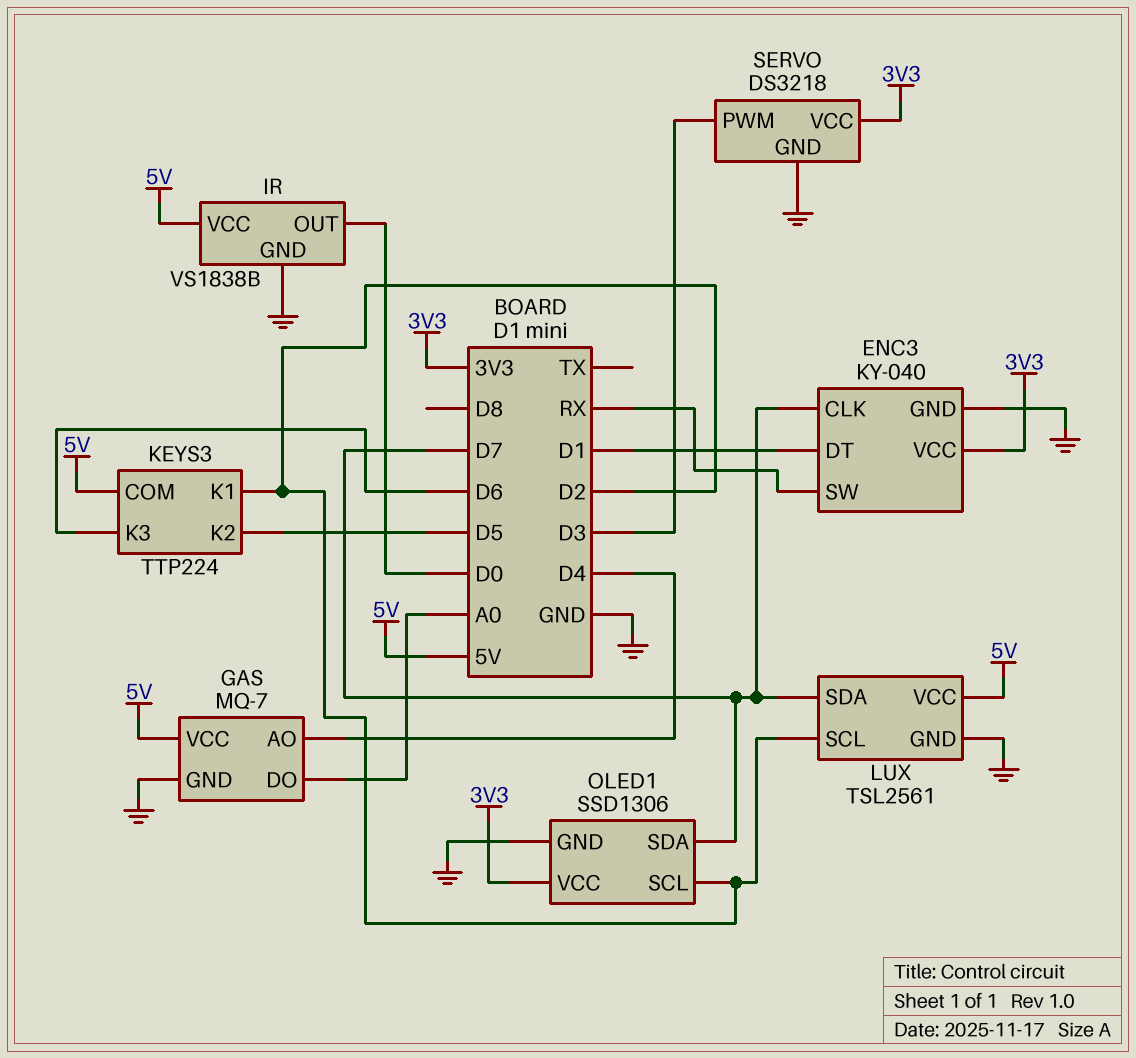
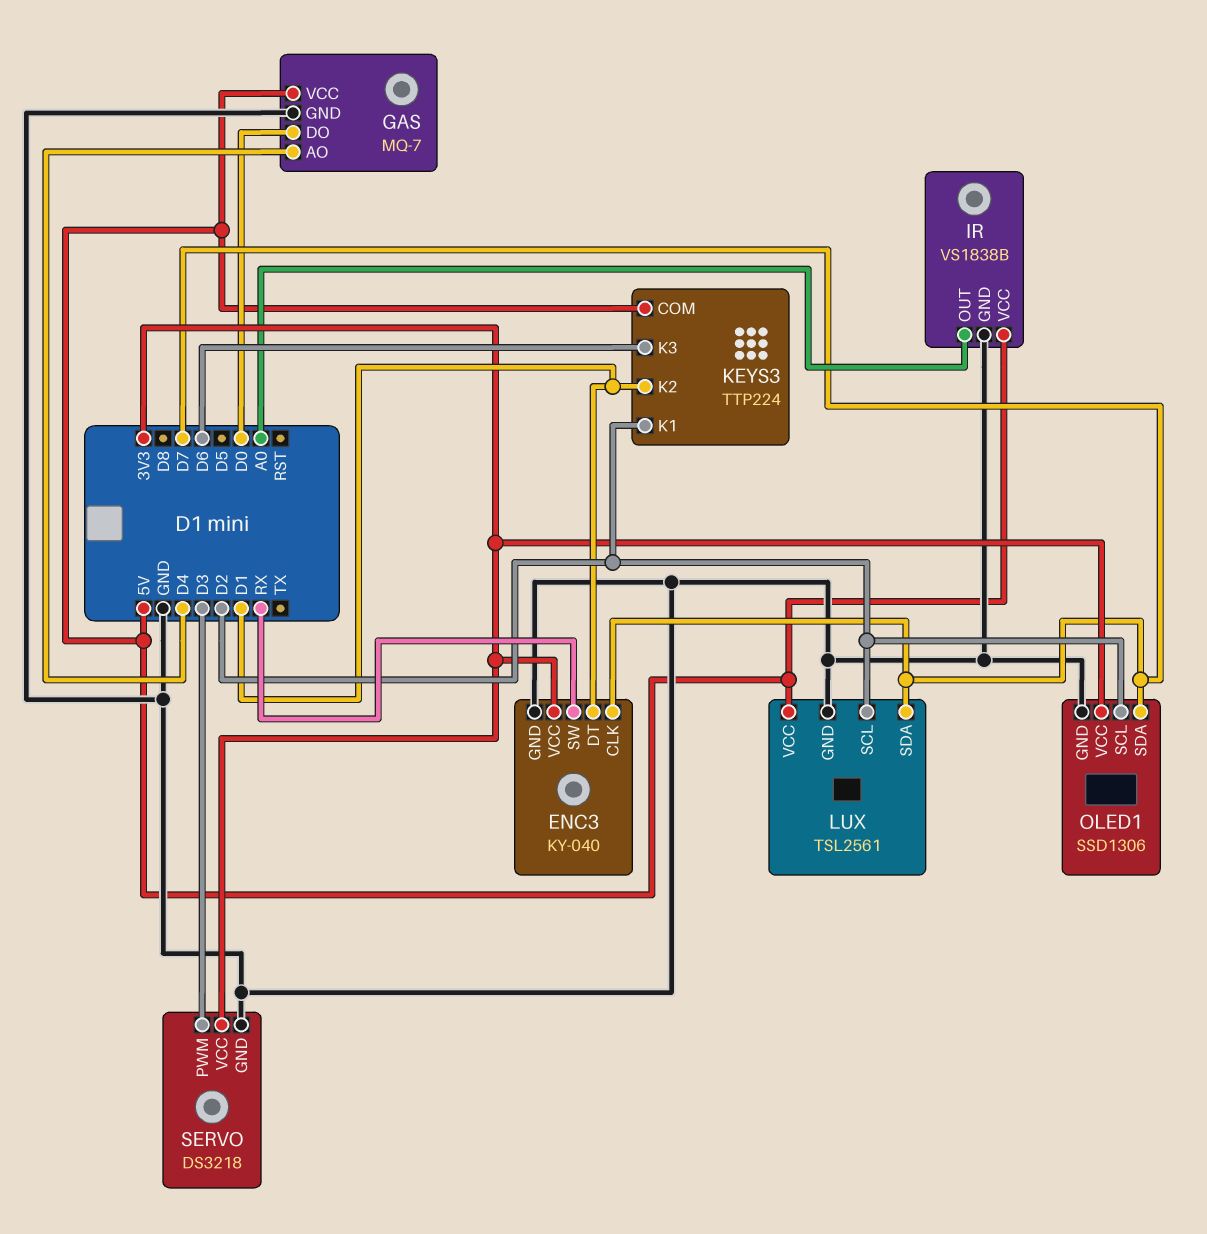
GAS pin DO: A0 -> D0
IR pin OUT: D0 -> A0
KEYS3 pin K2: D5 -> D1

